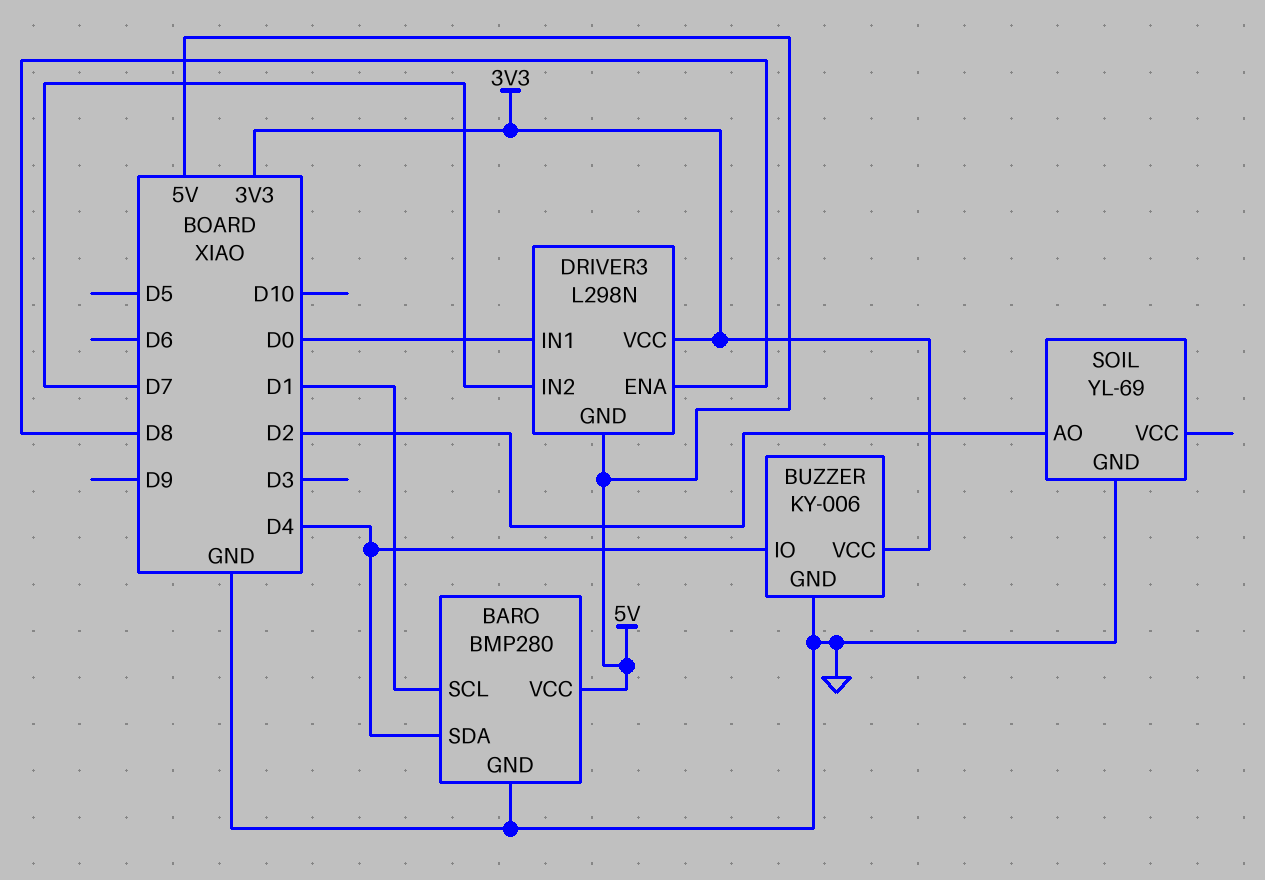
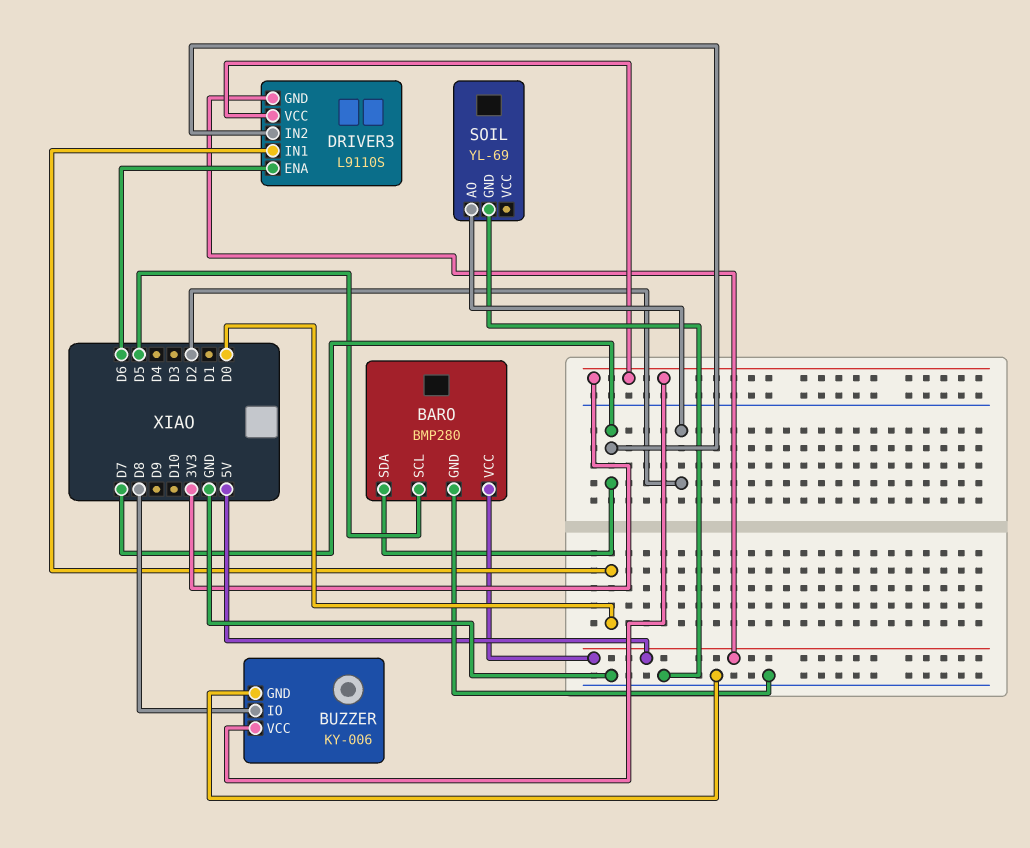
BARO pin SCL: D1 -> D5
BARO pin SDA: D4 -> D7
BUZZER pin IO: D4 -> D8
DRIVER3: L298N -> L9110S
DRIVER3 pin ENA: D8 -> D6

